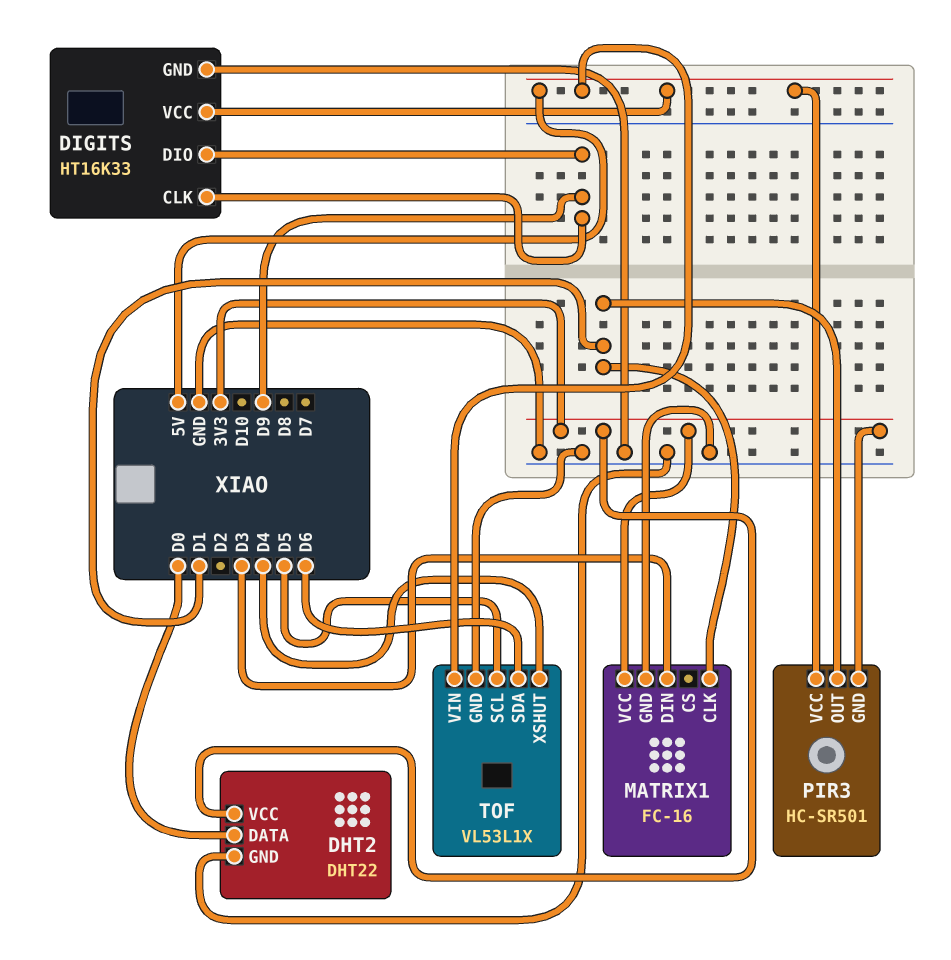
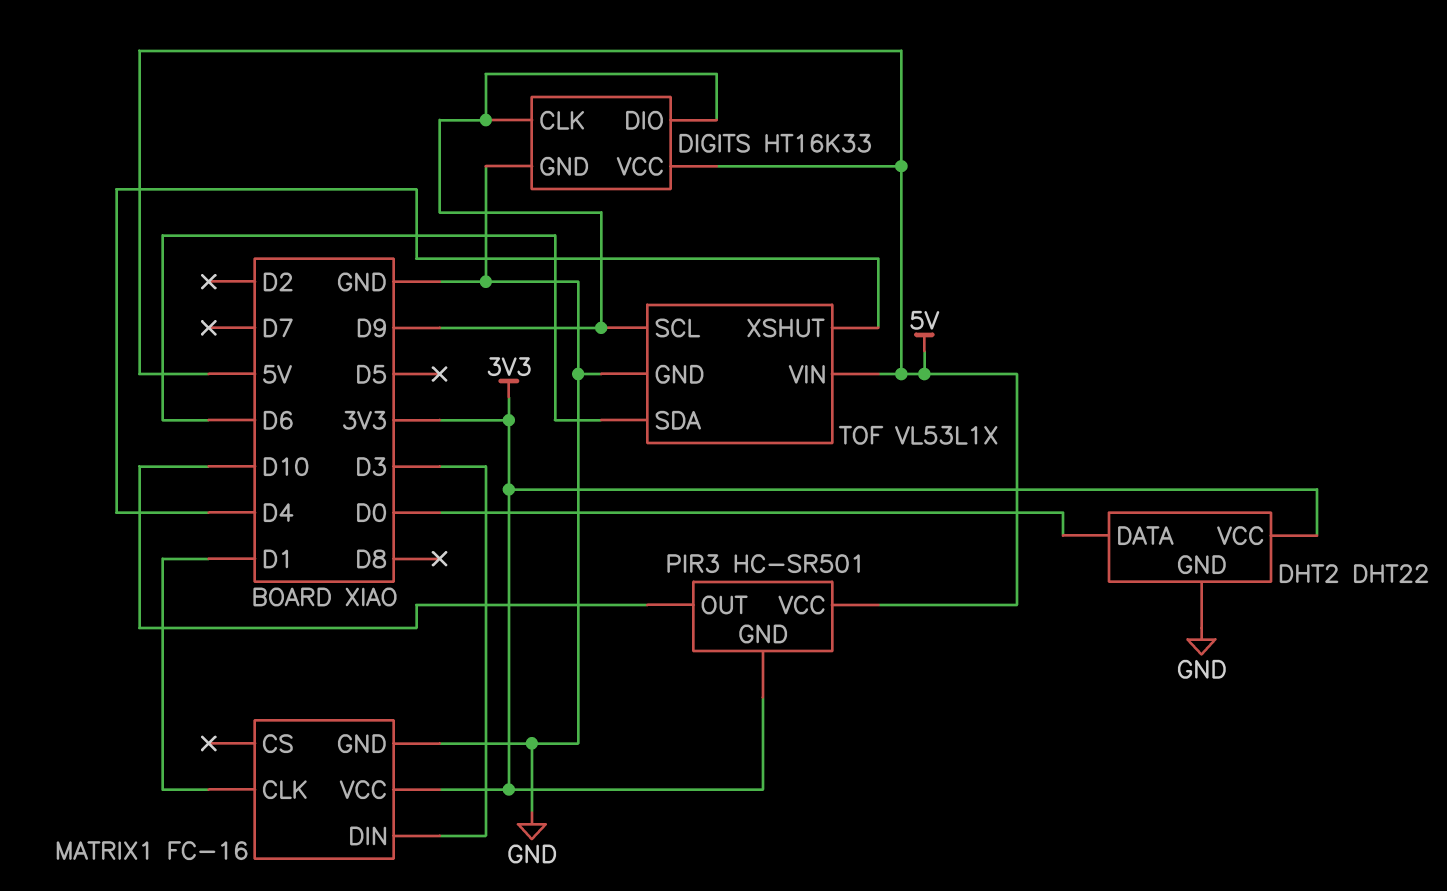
PIR3 pin OUT: D1 -> D10
TOF pin SCL: D5 -> D9

